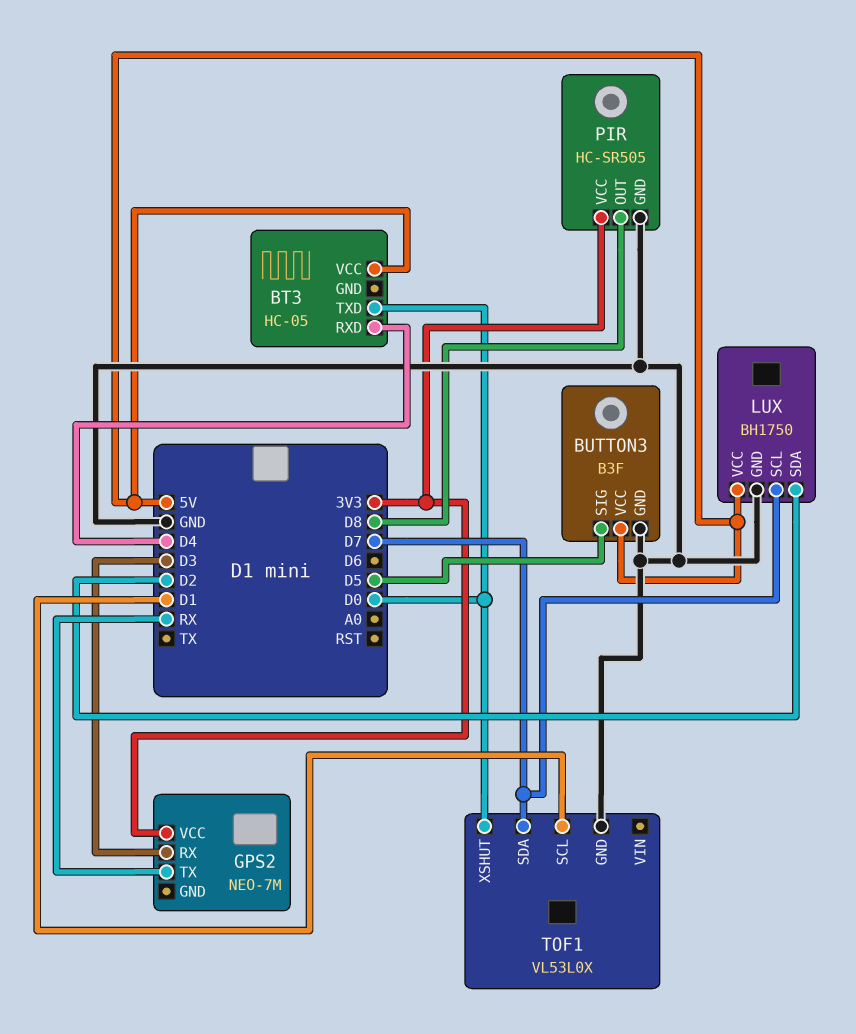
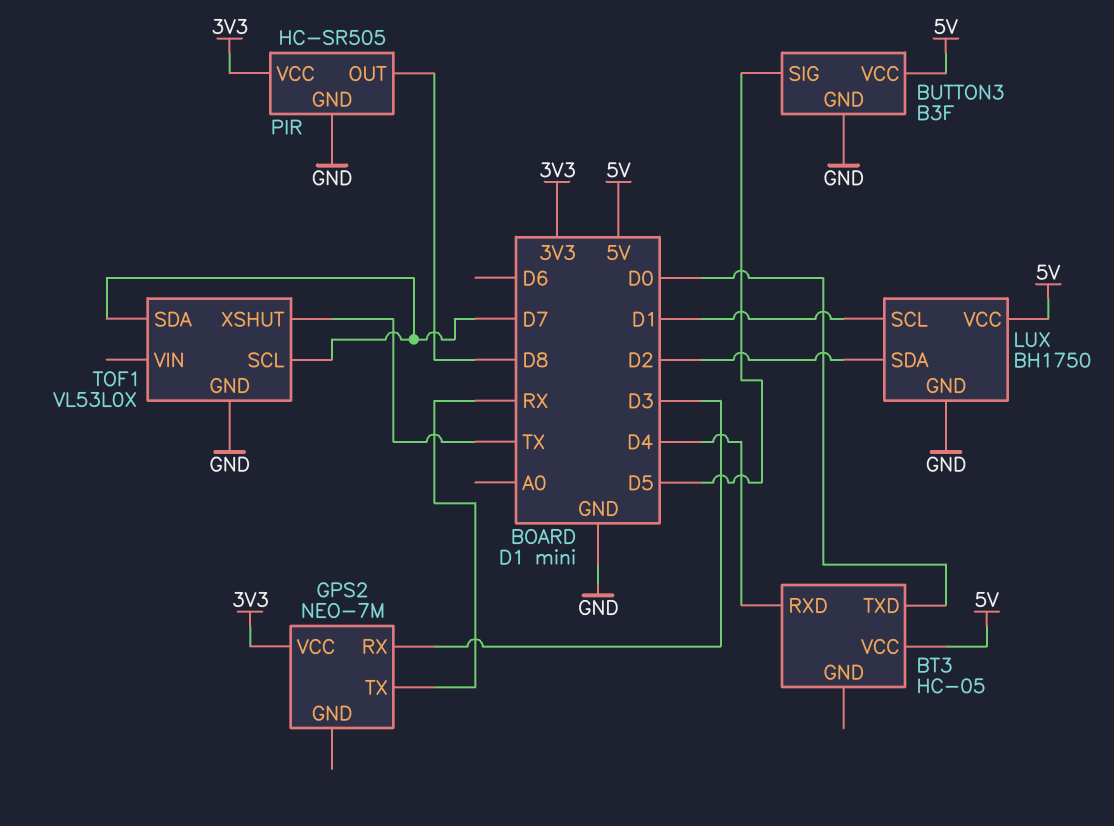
LUX pin SCL: D7 -> D1
TOF1 pin SCL: D1 -> D7
TOF1 pin XSHUT: D0 -> TX

